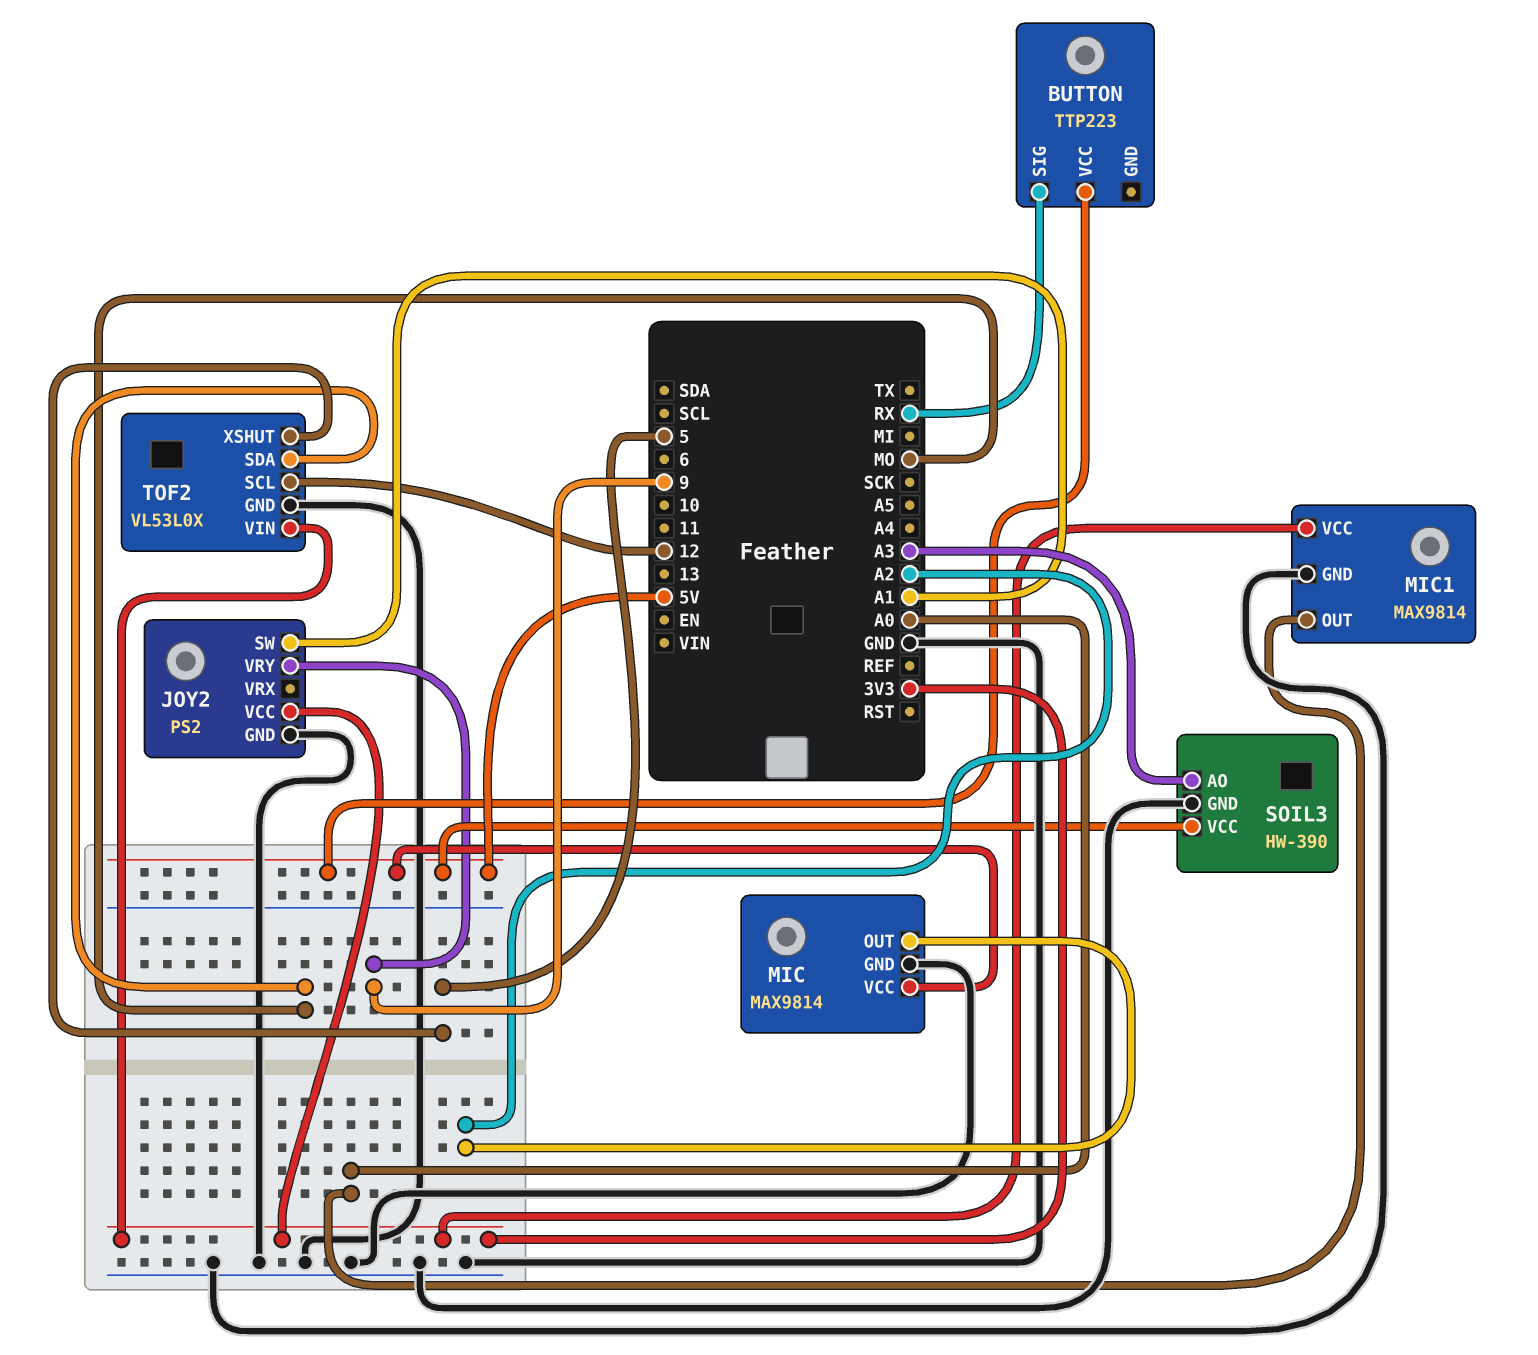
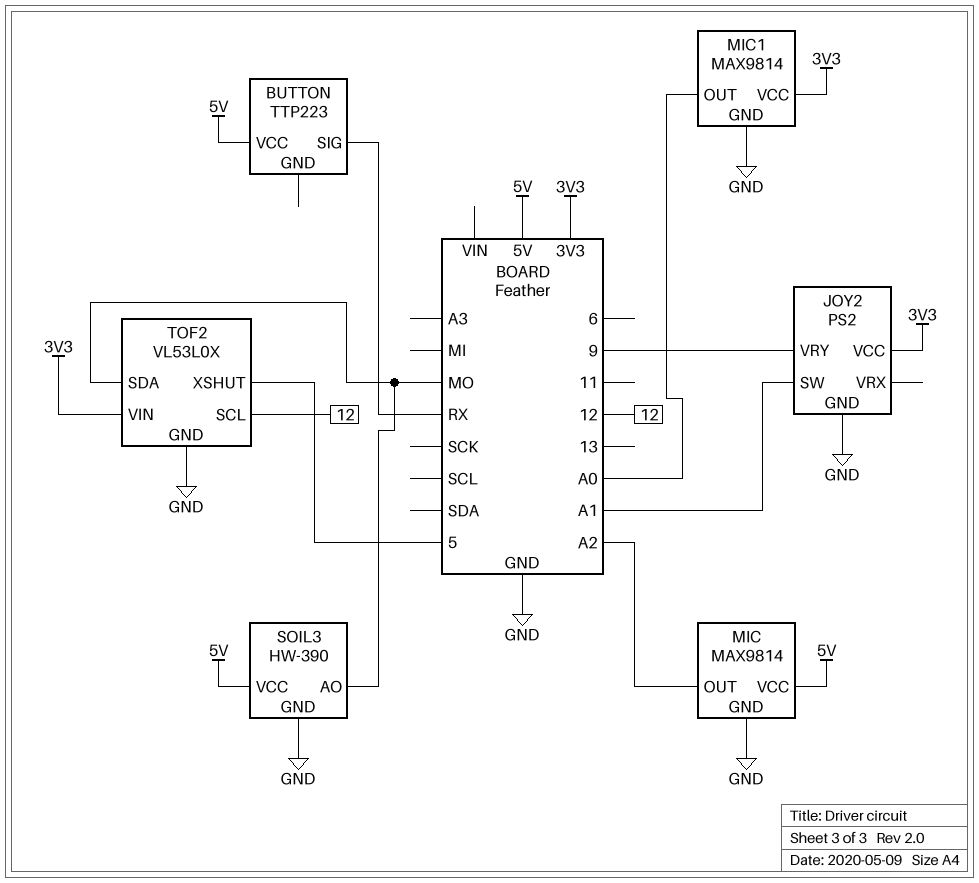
SOIL3 pin AO: A3 -> MO

